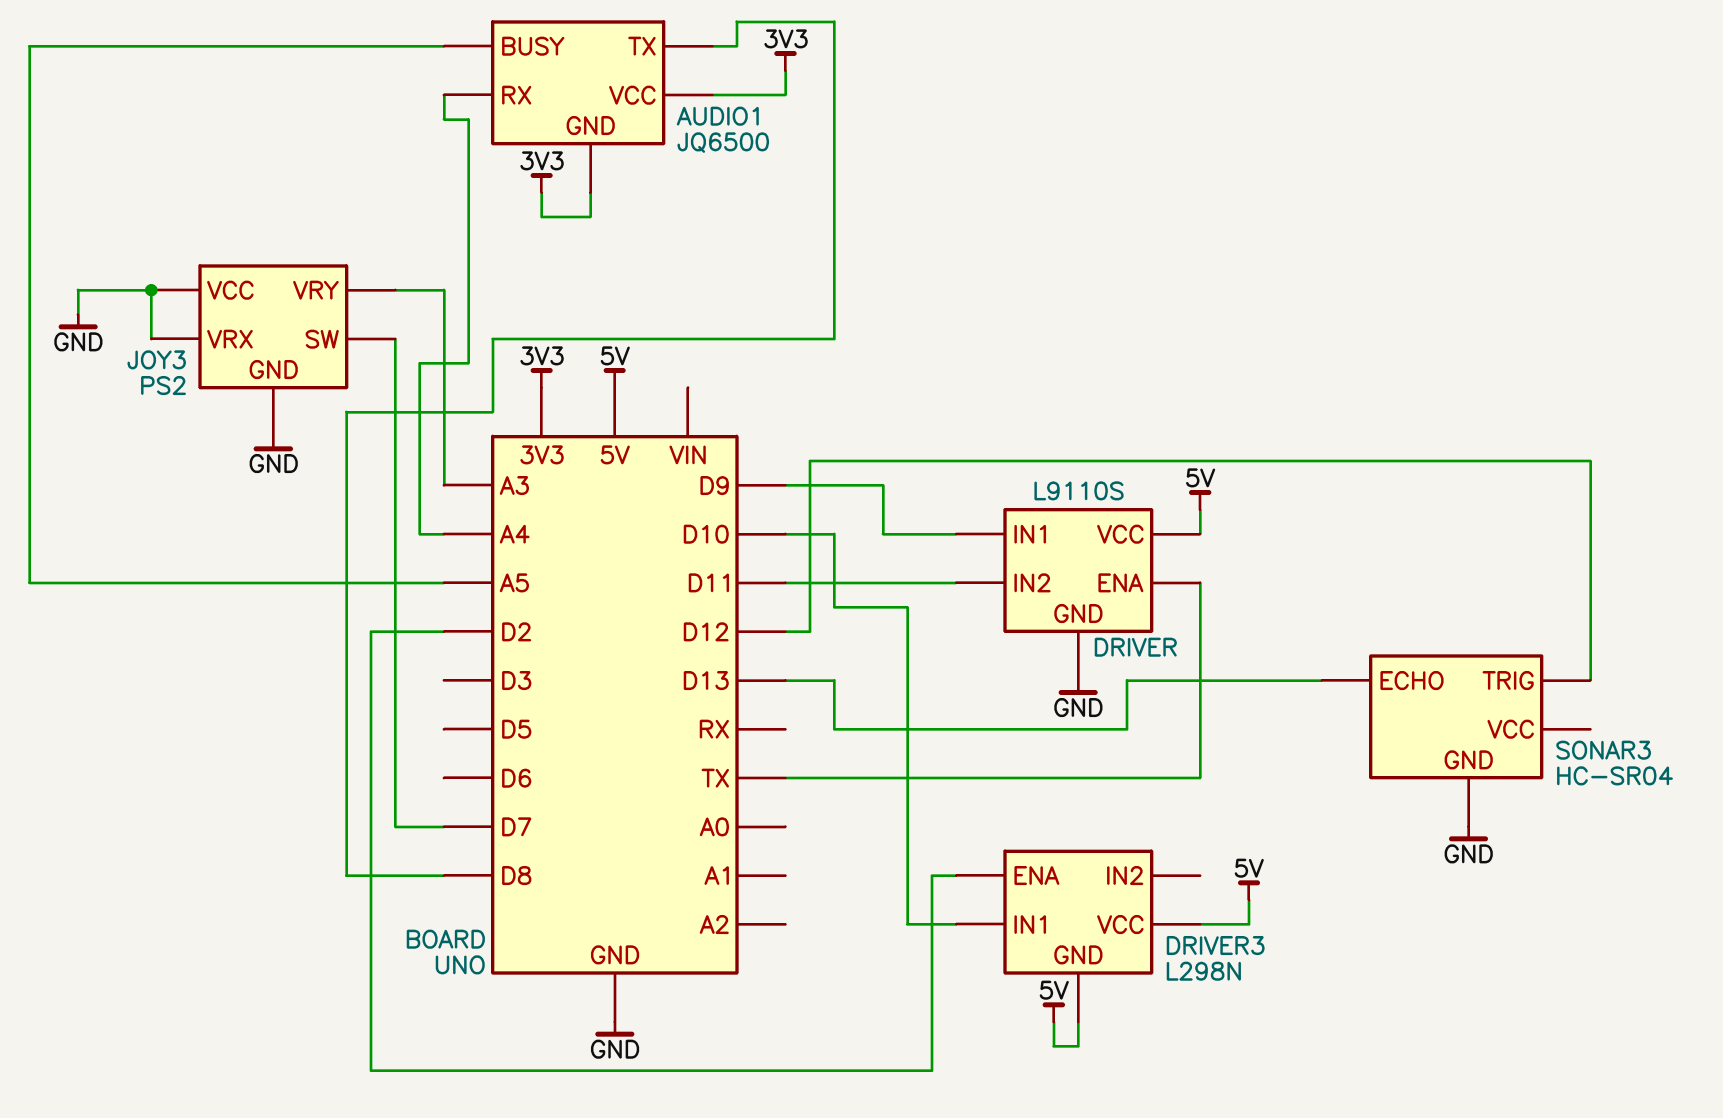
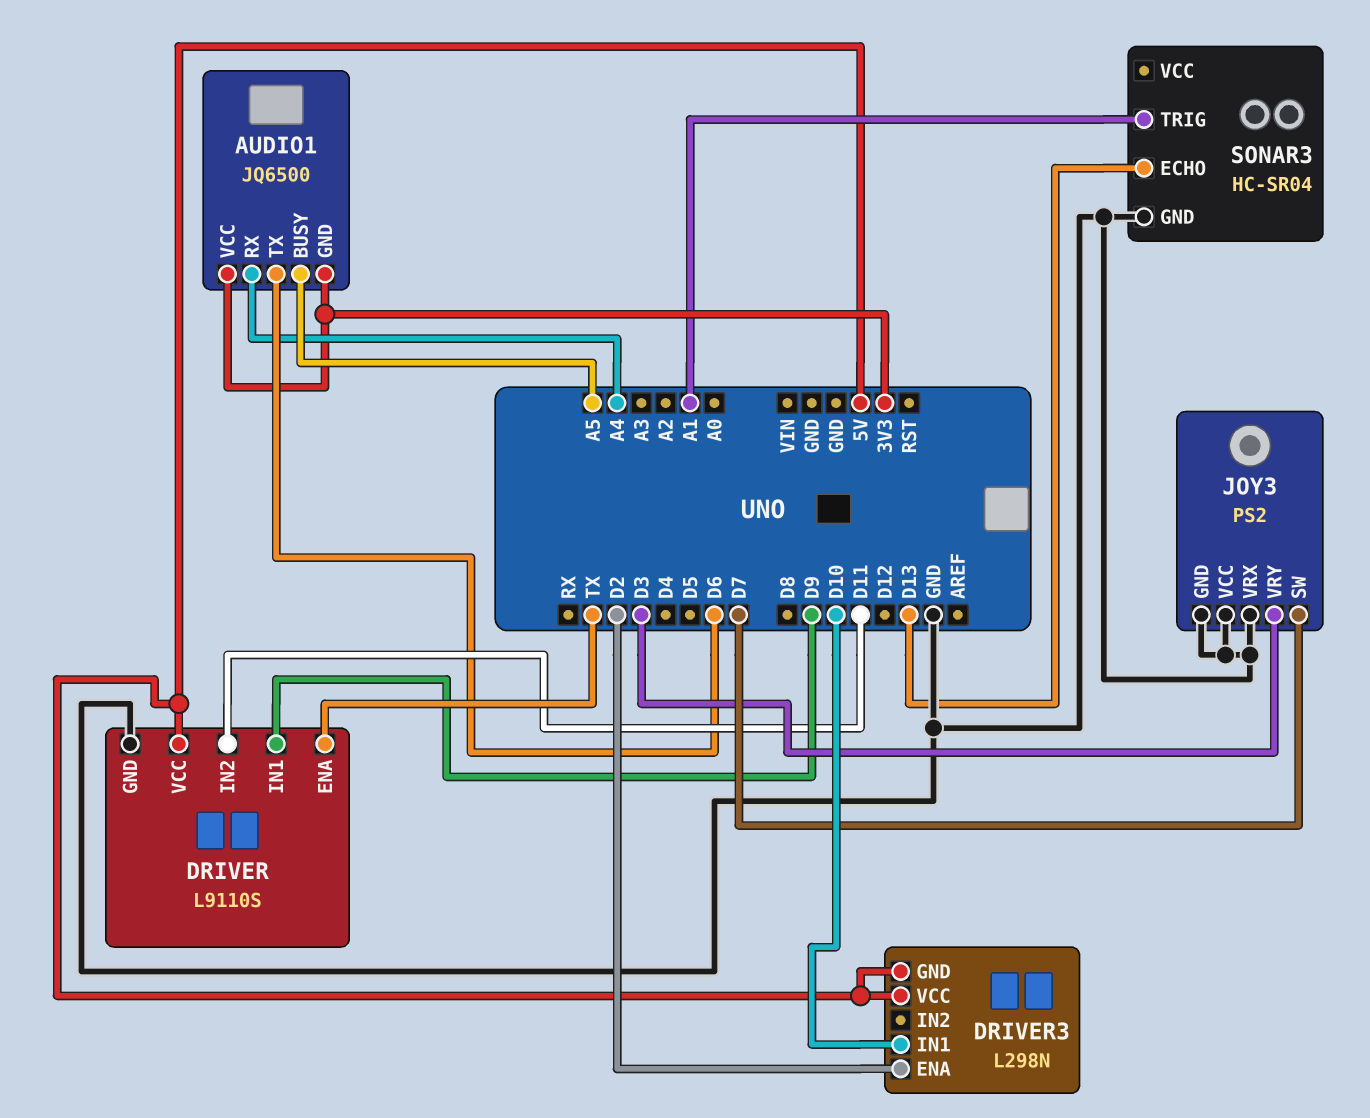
AUDIO1 pin TX: D8 -> D6
JOY3 pin VRY: A3 -> D3
SONAR3 pin TRIG: D12 -> A1

